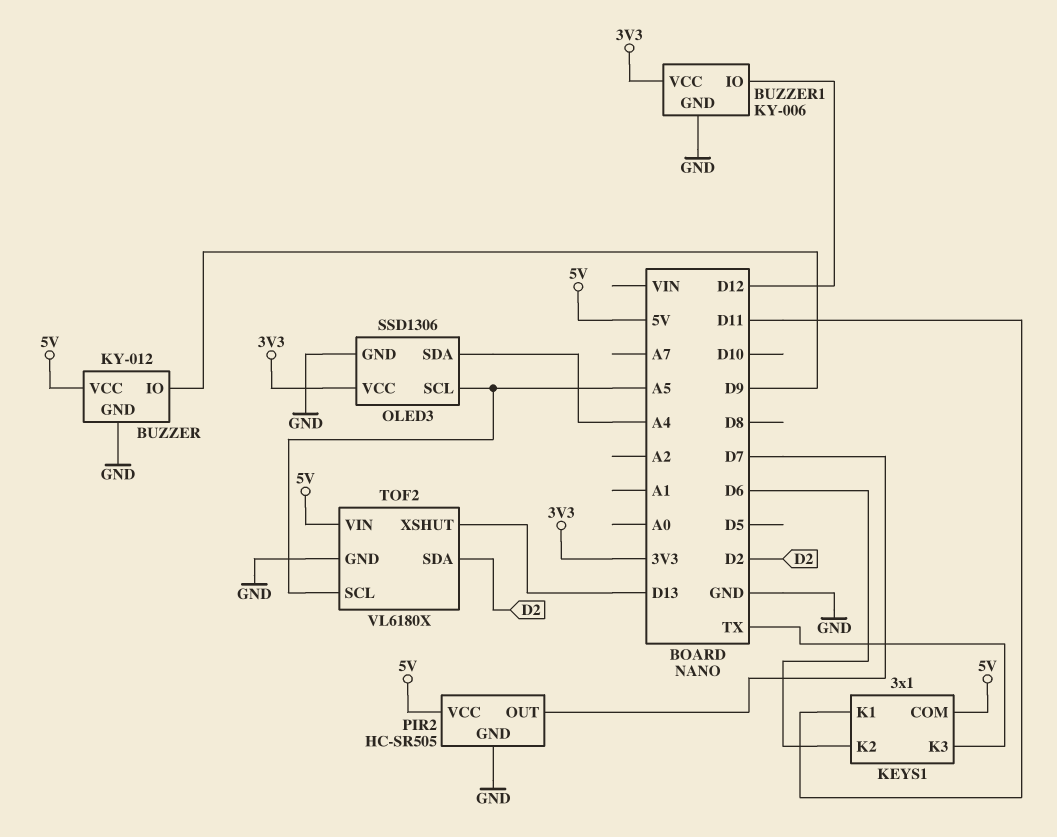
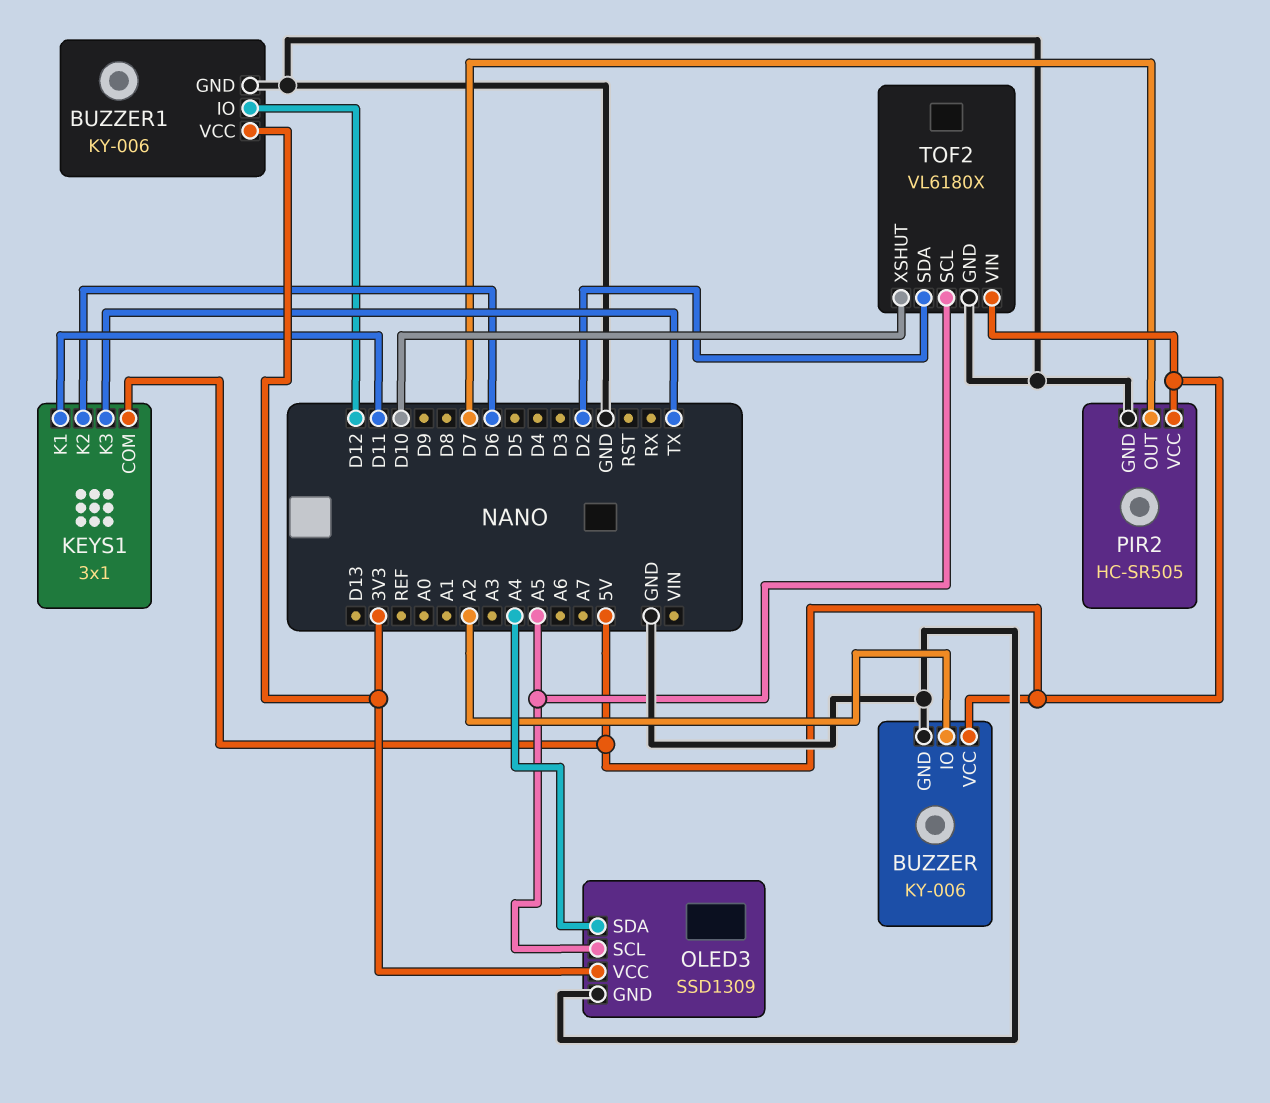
BUZZER: KY-012 -> KY-006
BUZZER pin IO: D9 -> A2
OLED3: SSD1306 -> SSD1309
TOF2 pin XSHUT: D13 -> D10

